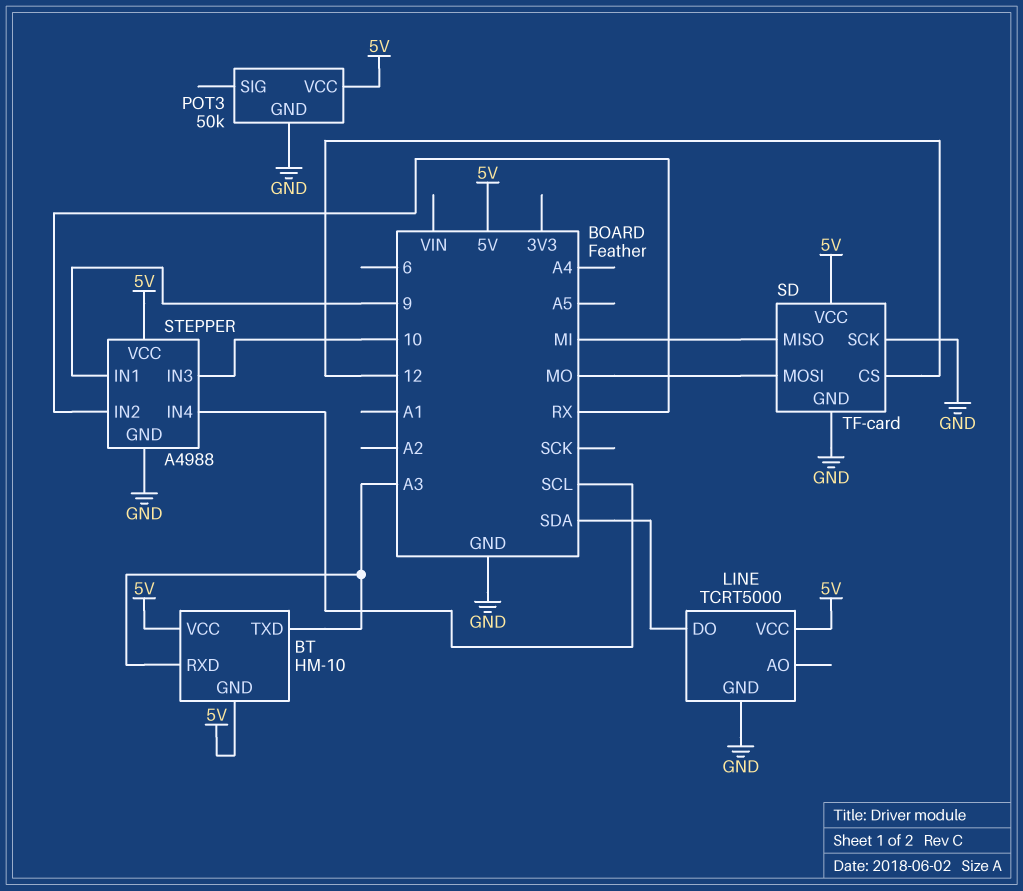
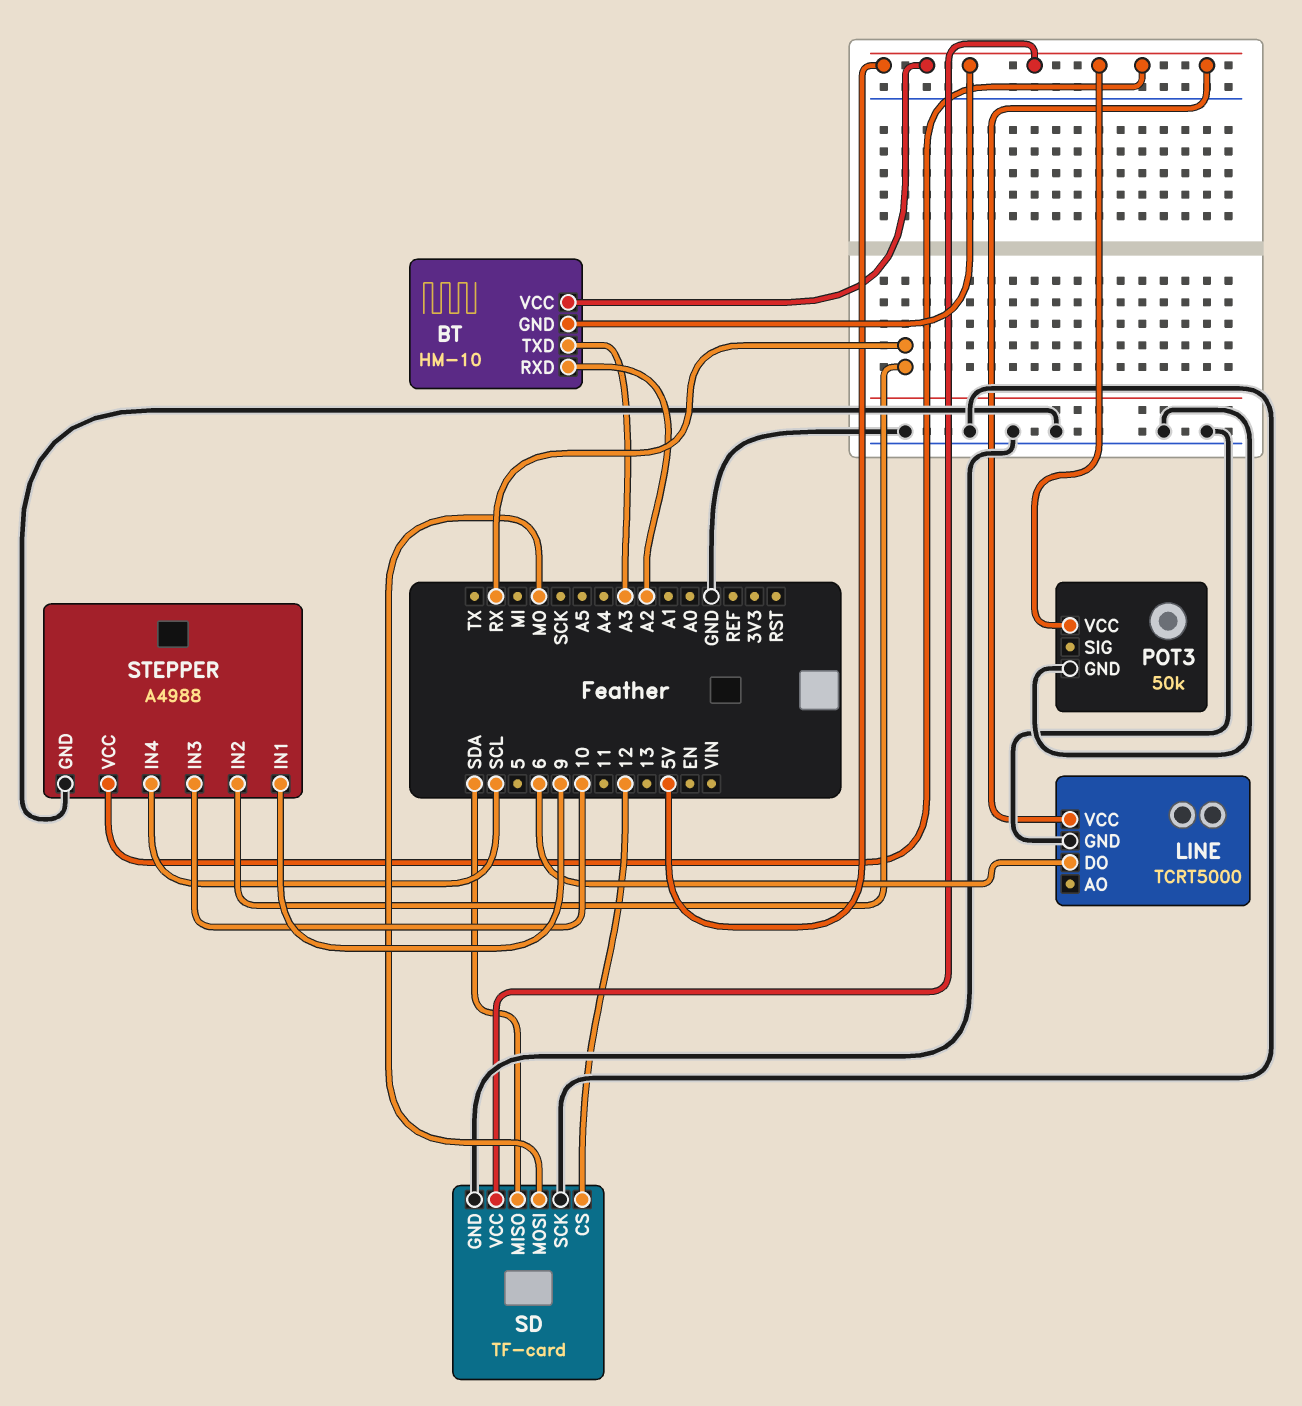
BT pin RXD: A3 -> A2
LINE pin DO: SDA -> 6
SD pin MISO: MI -> SDA

